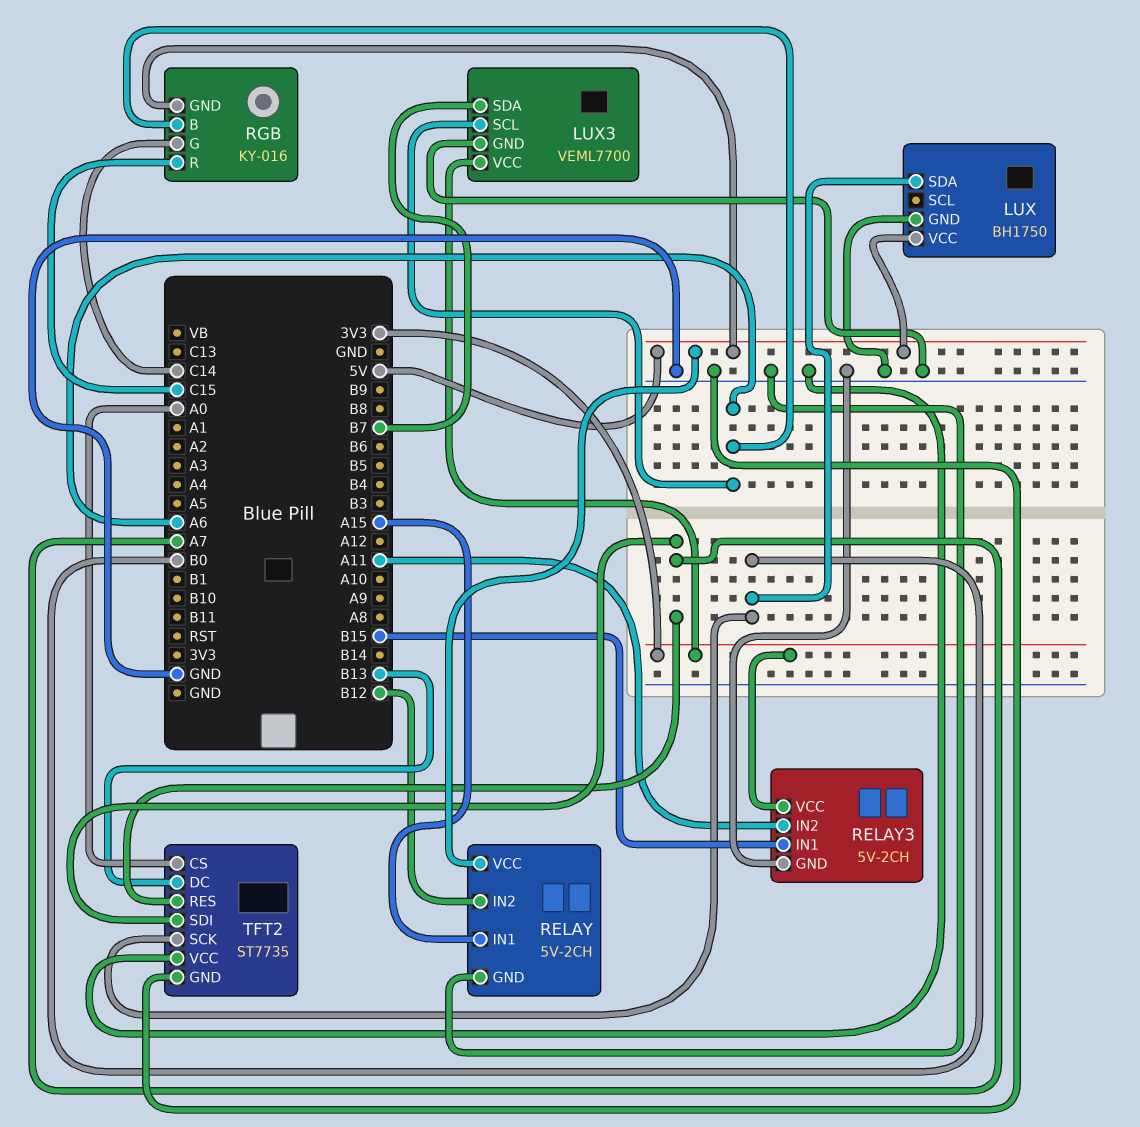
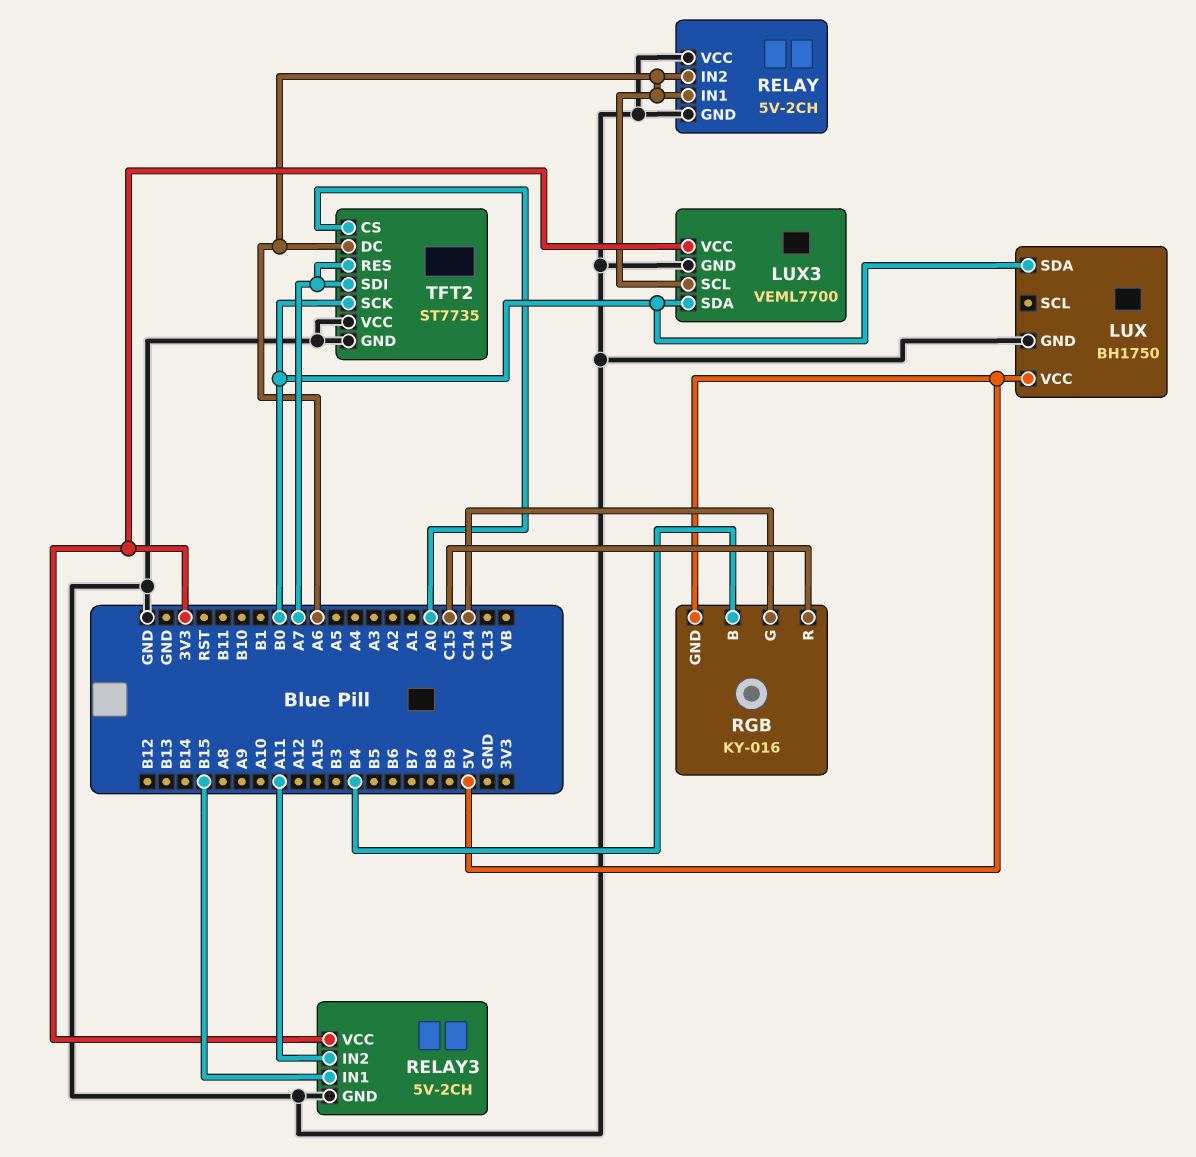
LUX3 pin SDA: B7 -> B0
RELAY pin IN1: A15 -> A6
RELAY pin IN2: B12 -> A6
RELAY pin VCC: 5V -> GND
RGB pin B: A6 -> B4
TFT2 pin DC: B13 -> A6

